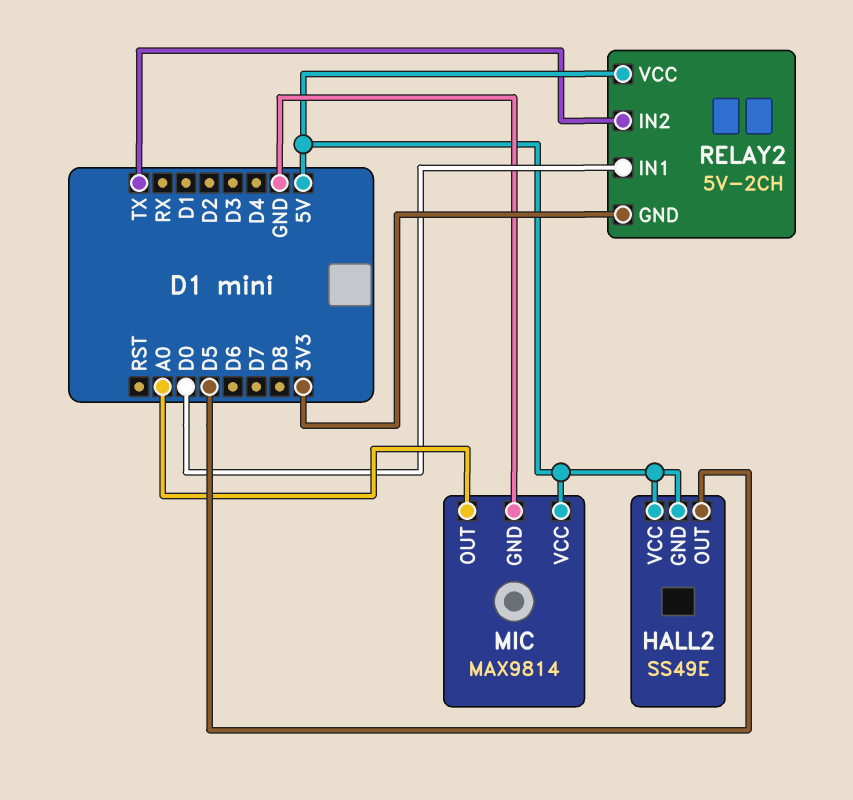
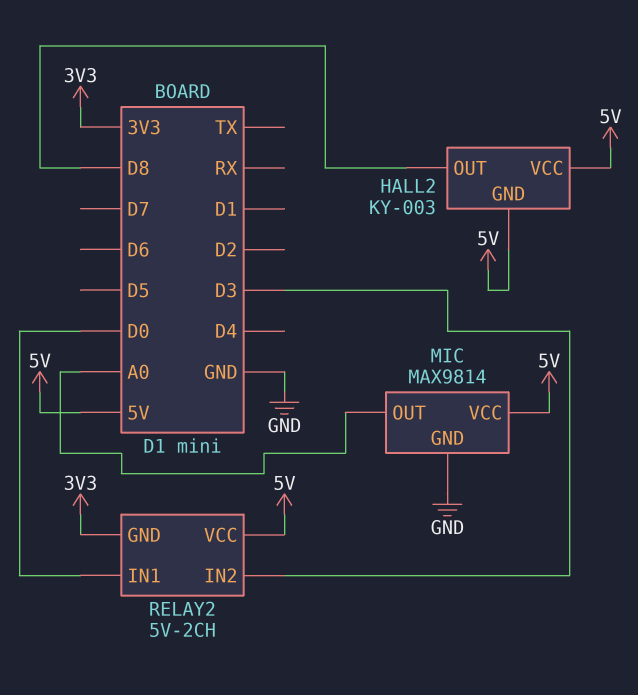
HALL2: SS49E -> KY-003
HALL2 pin OUT: D5 -> D8
RELAY2 pin IN2: TX -> D3

